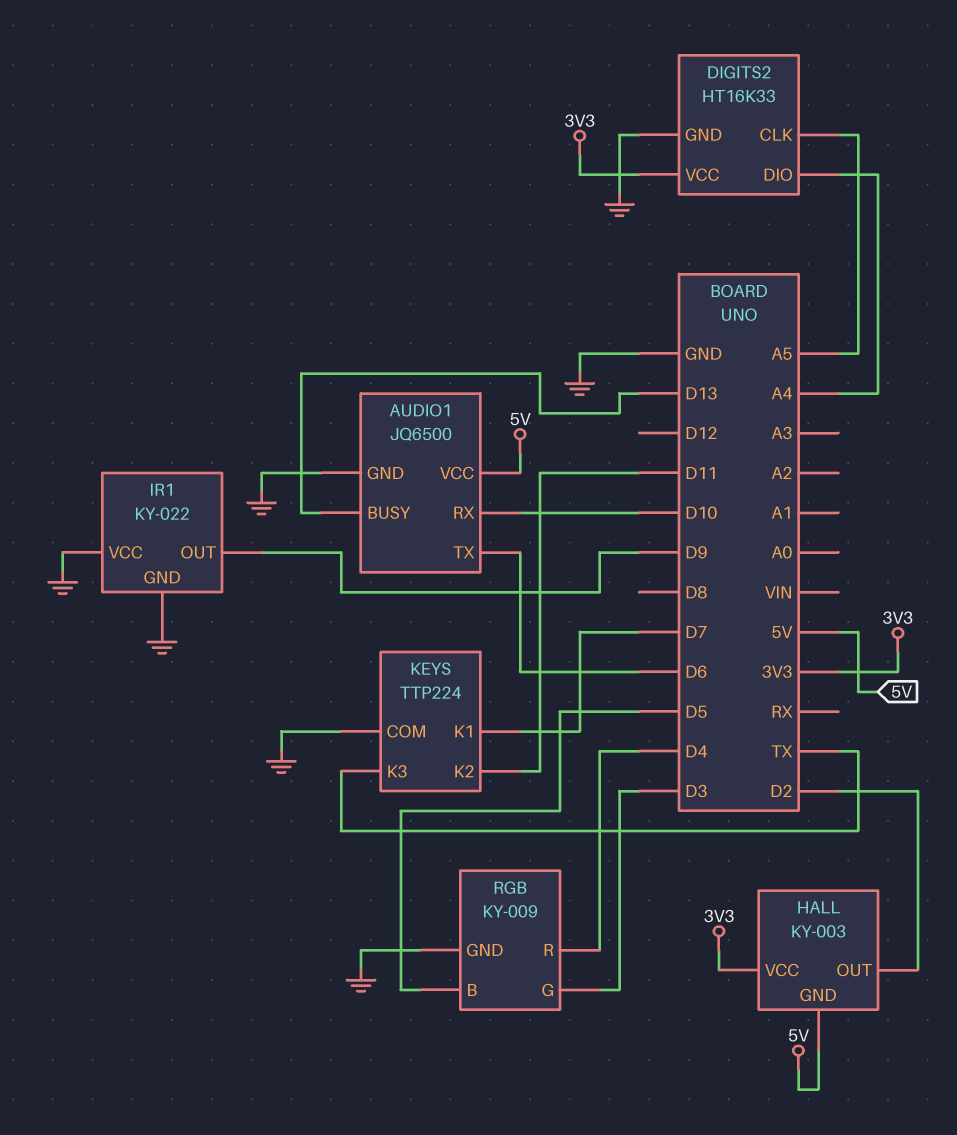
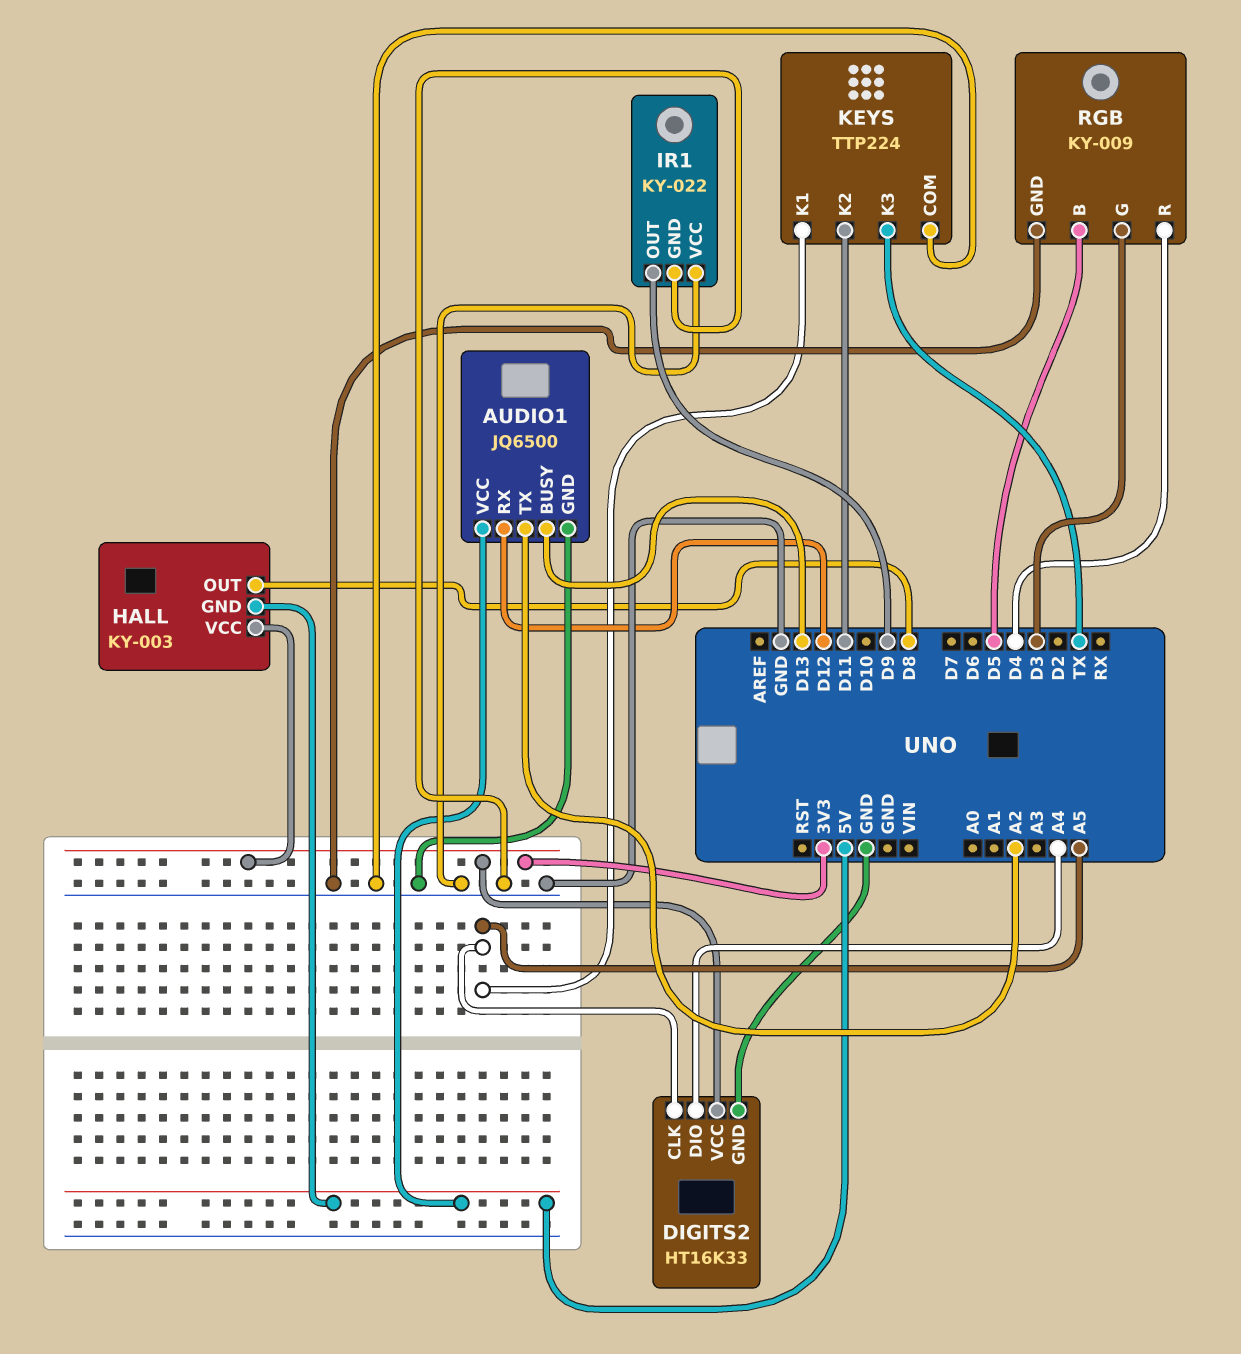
AUDIO1 pin RX: D10 -> D12
AUDIO1 pin TX: D6 -> A2
HALL pin OUT: D2 -> D8
KEYS pin K1: D7 -> A5

